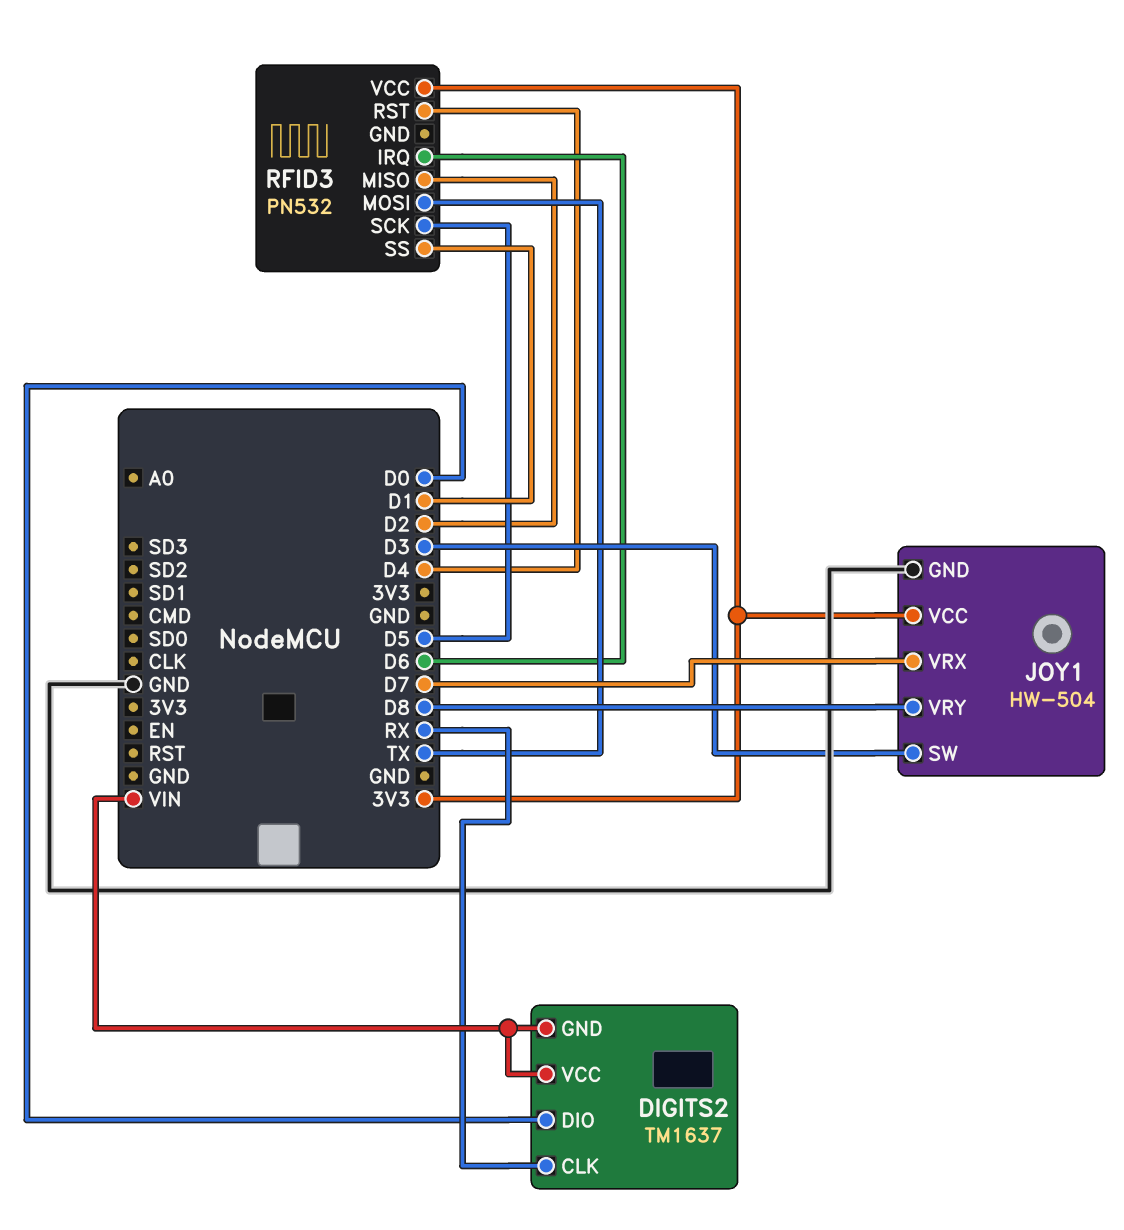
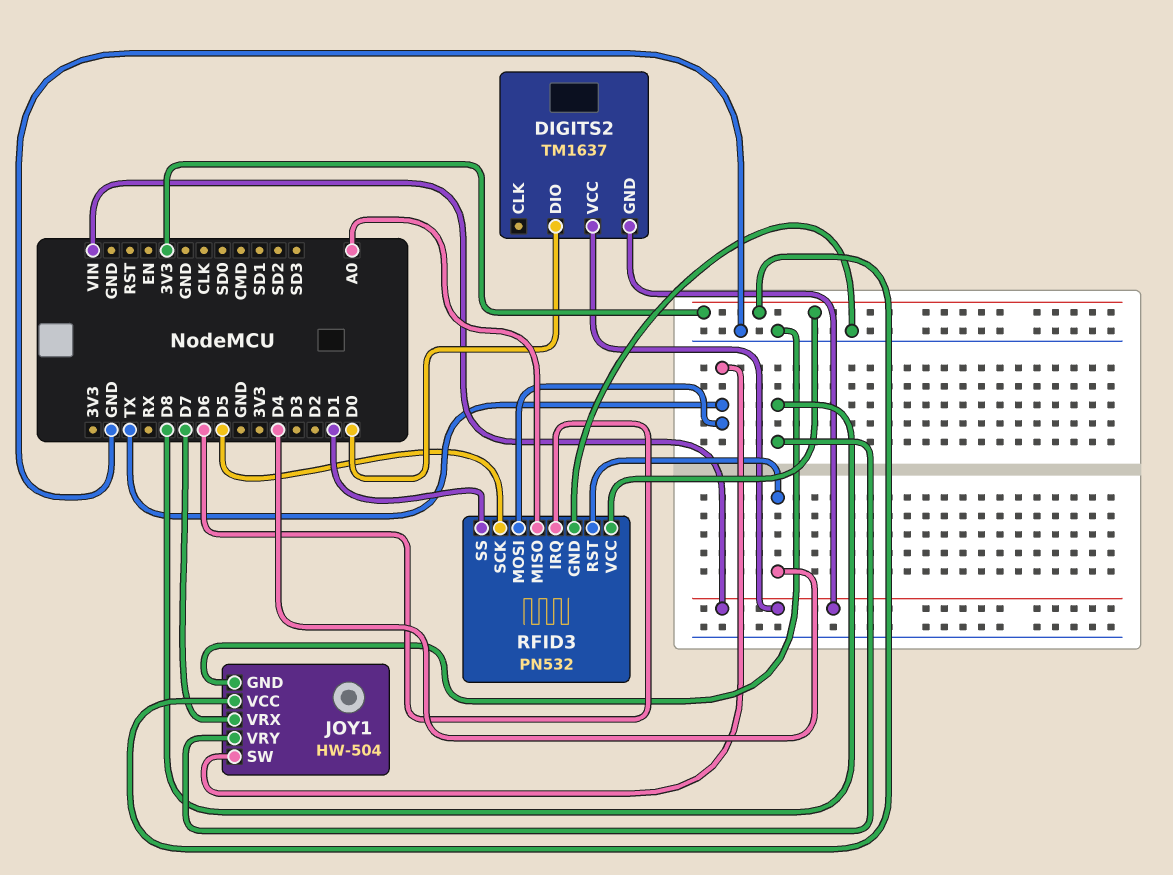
DIGITS2 pin CLK: RX -> none
JOY1 pin SW: D3 -> TX
RFID3 pin GND: none -> GND
RFID3 pin MISO: D2 -> A0

